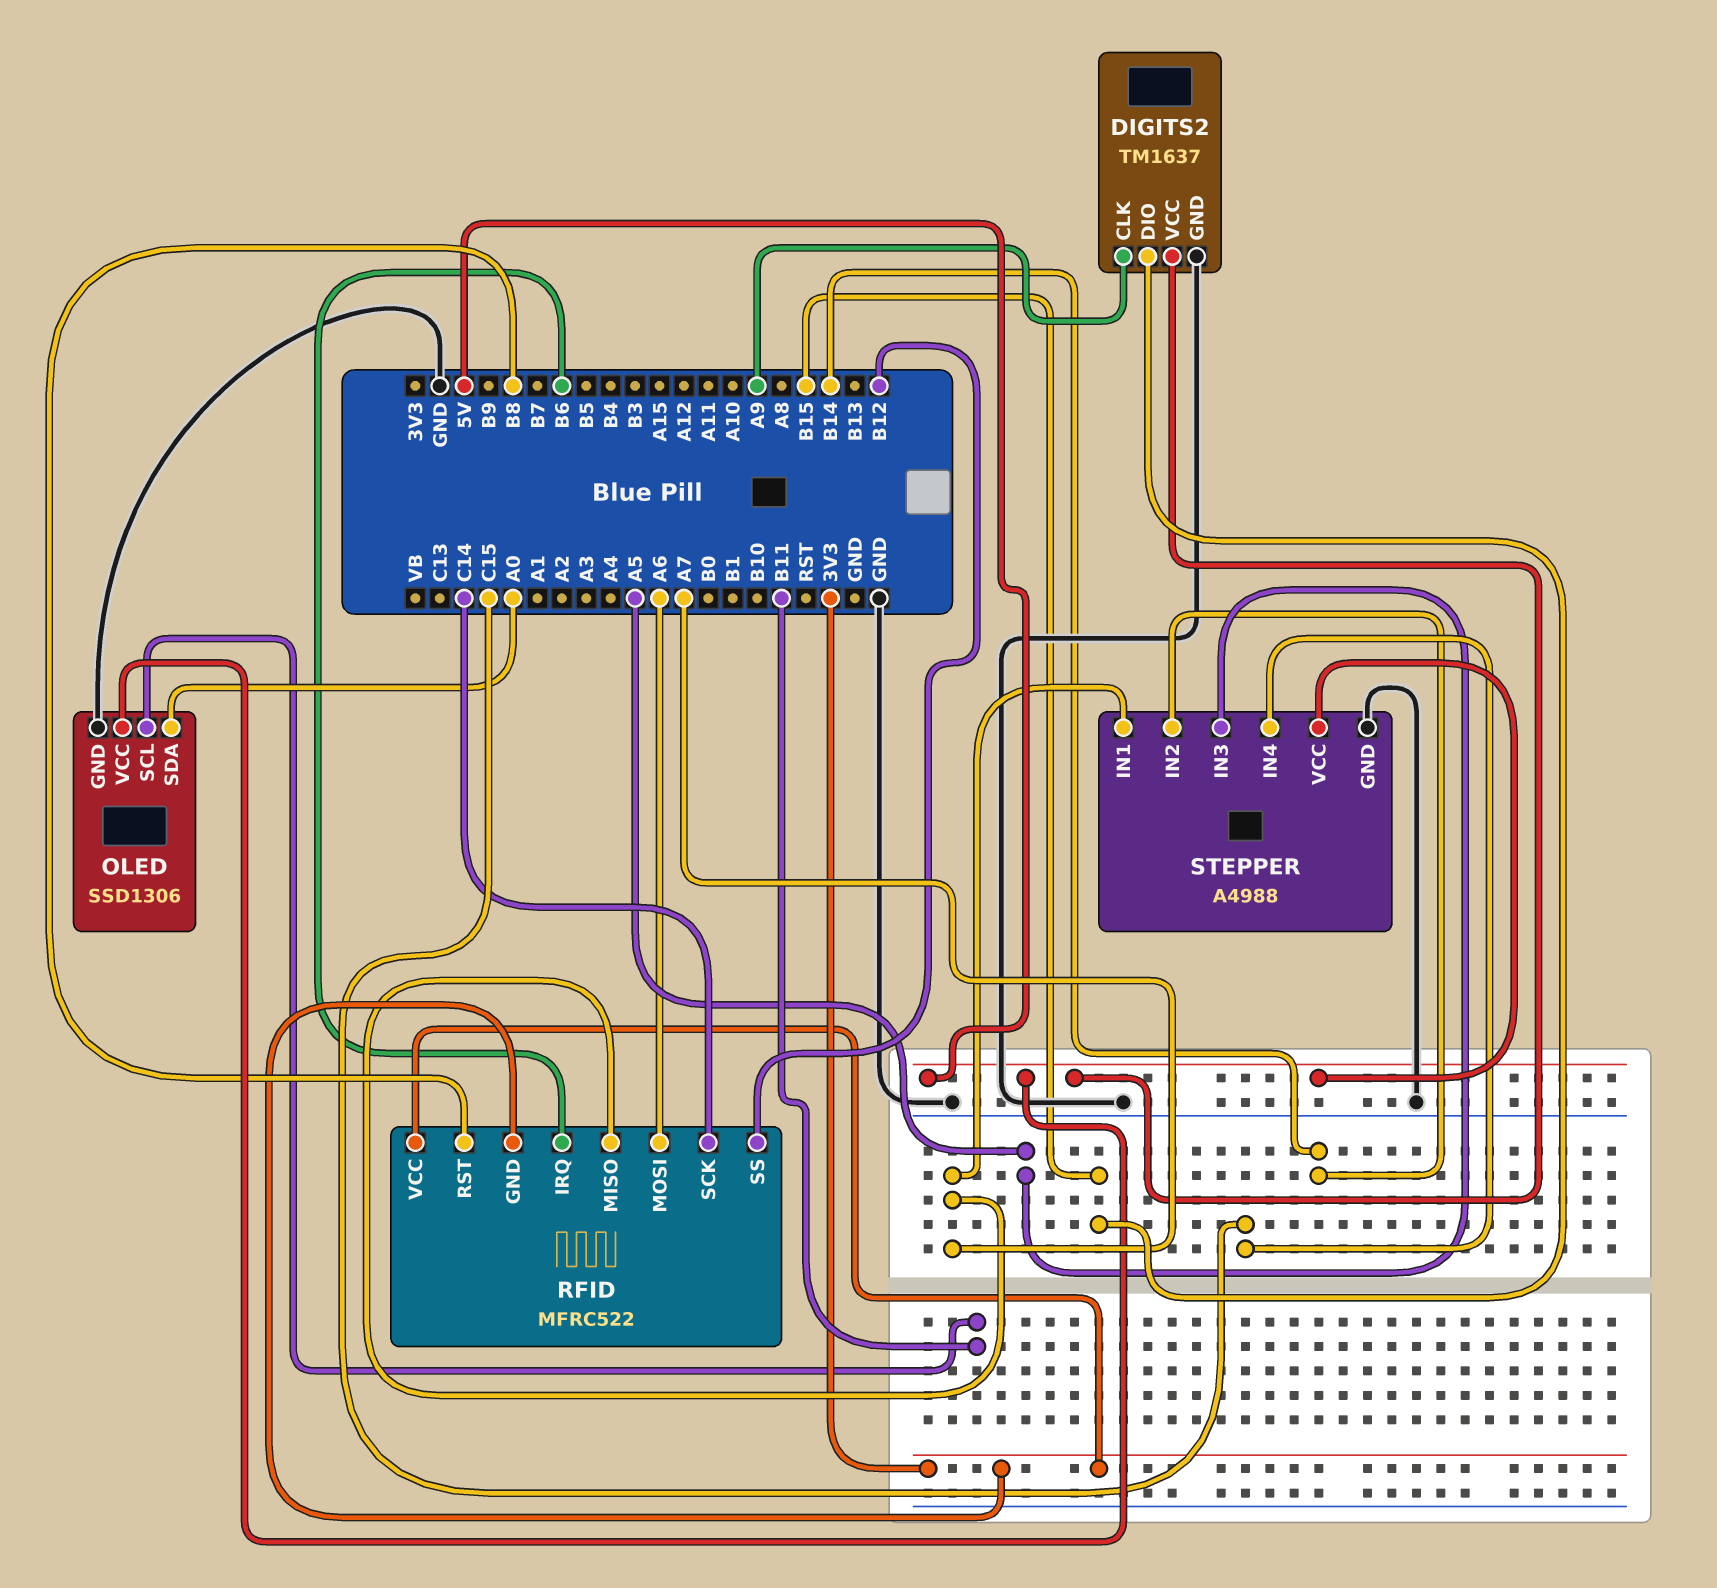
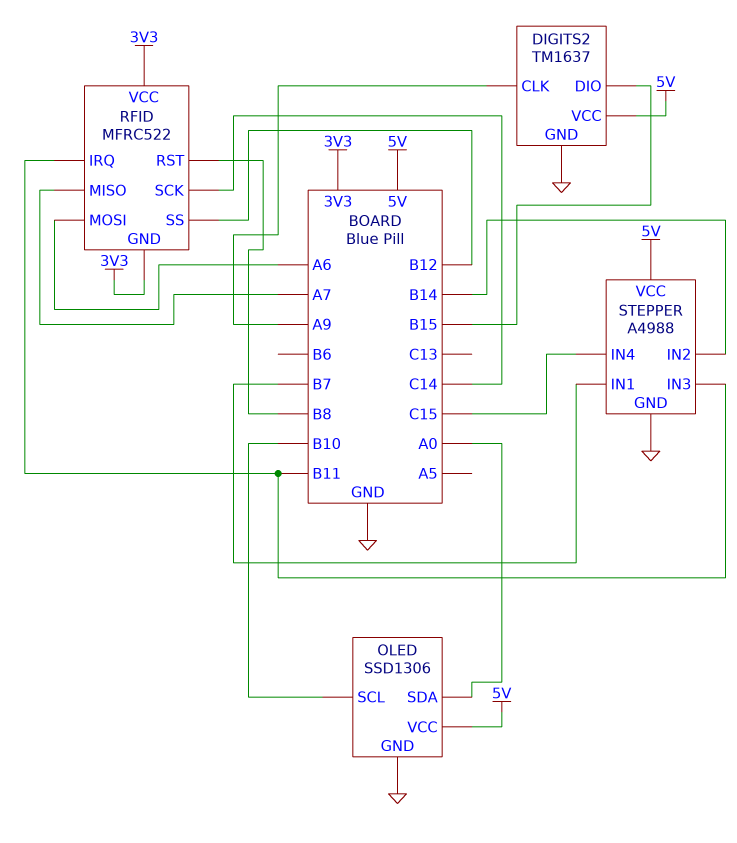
OLED pin SCL: B11 -> B10
RFID pin IRQ: B6 -> B11
STEPPER pin IN1: A7 -> B7
STEPPER pin IN3: A5 -> B11

